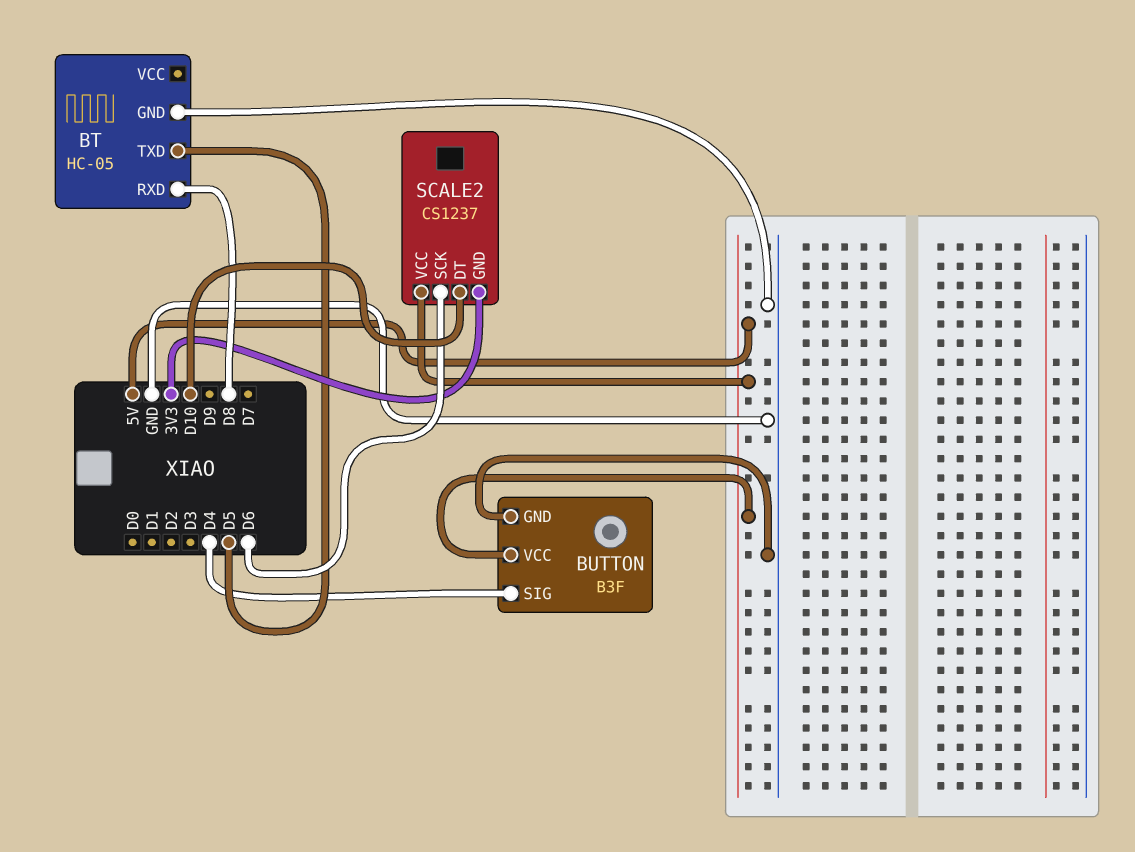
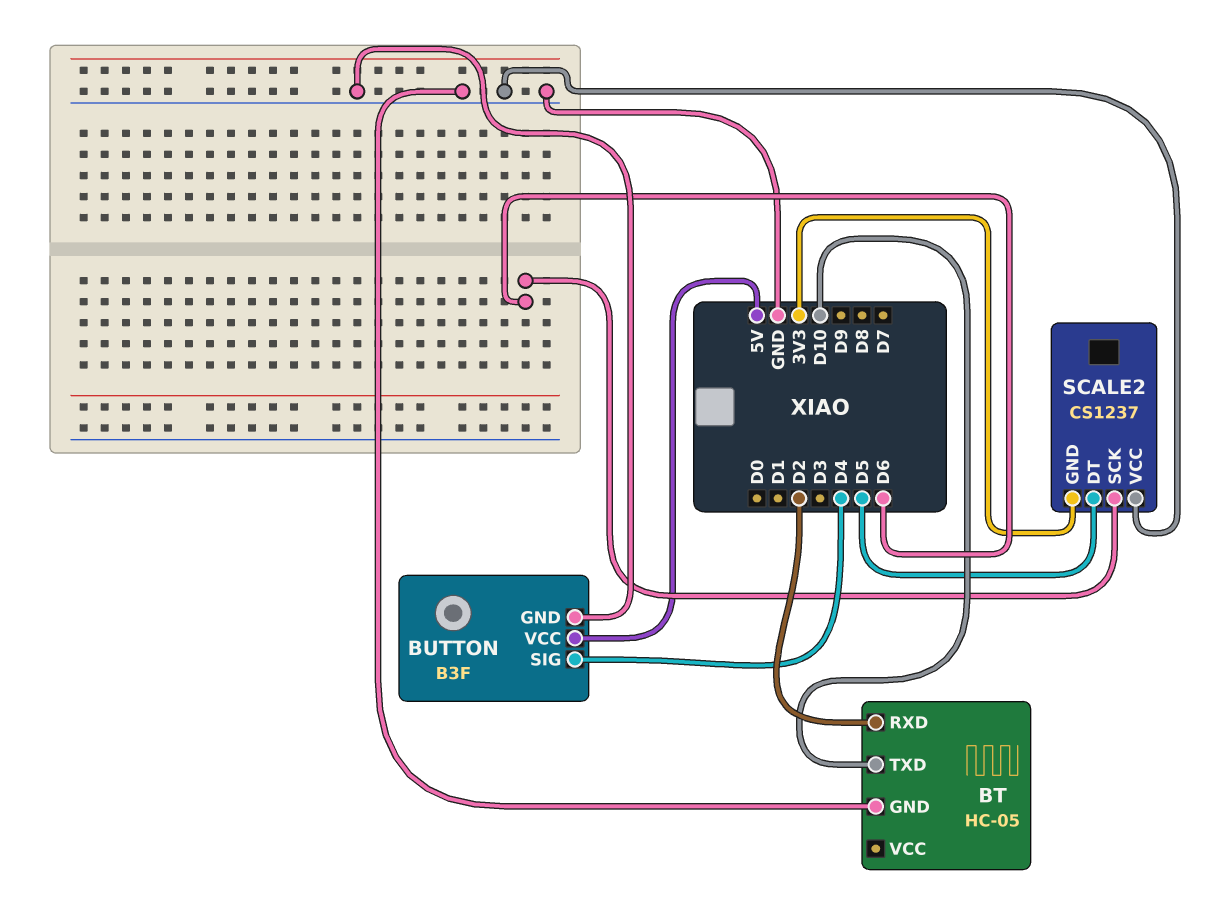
BT pin RXD: D8 -> D2
BT pin TXD: D5 -> D10
SCALE2 pin DT: D10 -> D5
SCALE2 pin VCC: 5V -> GND

